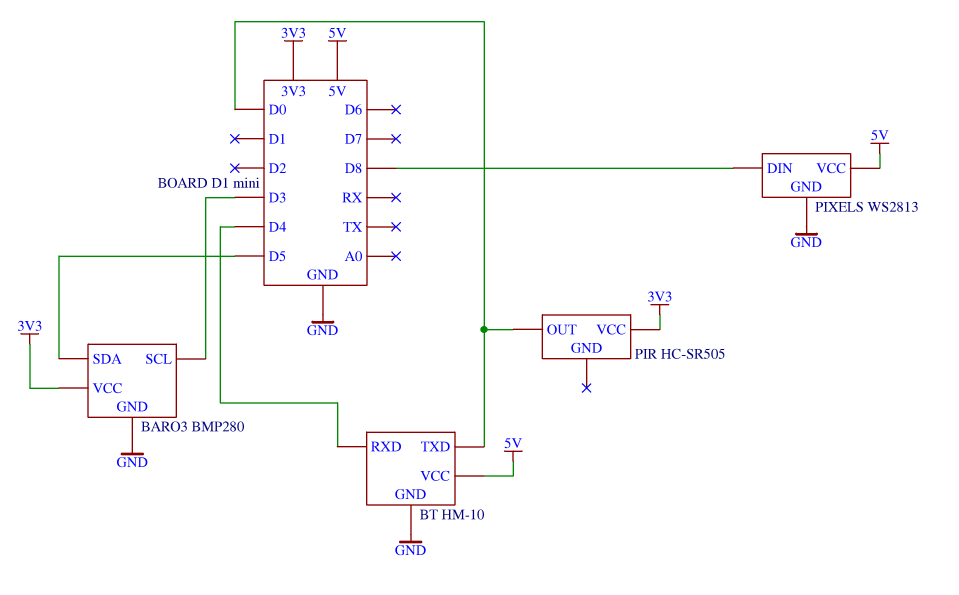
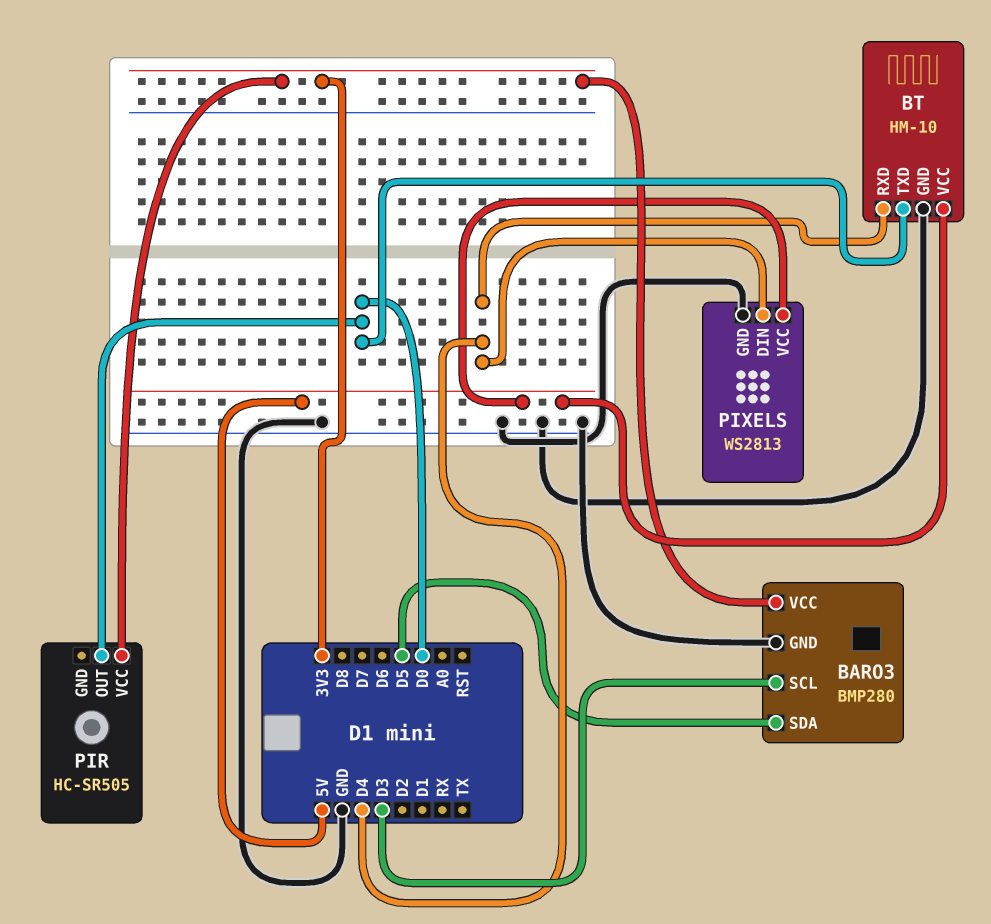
PIXELS pin DIN: D8 -> D4

